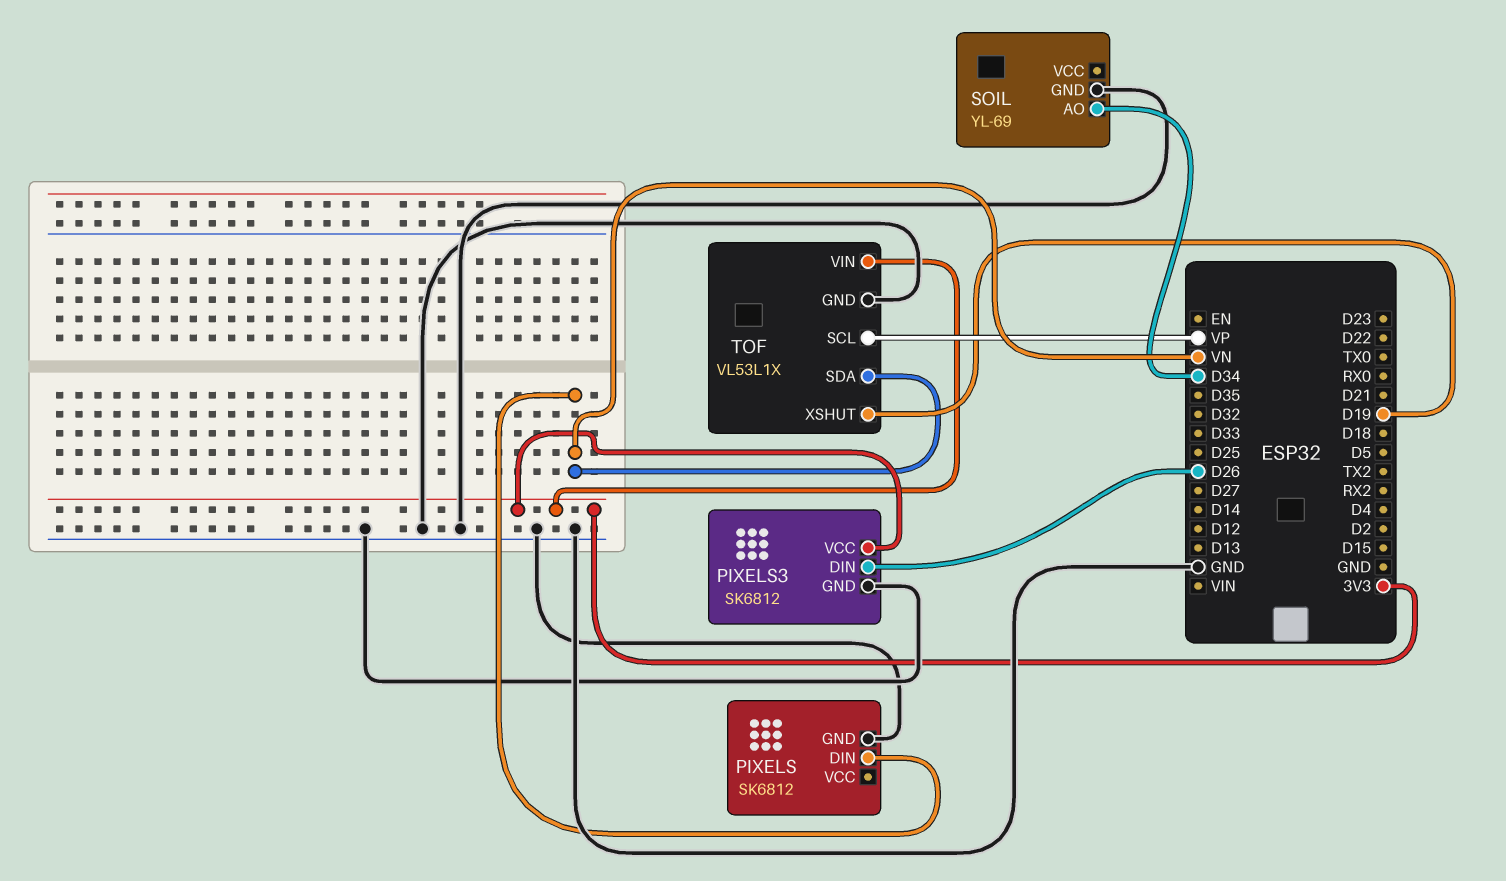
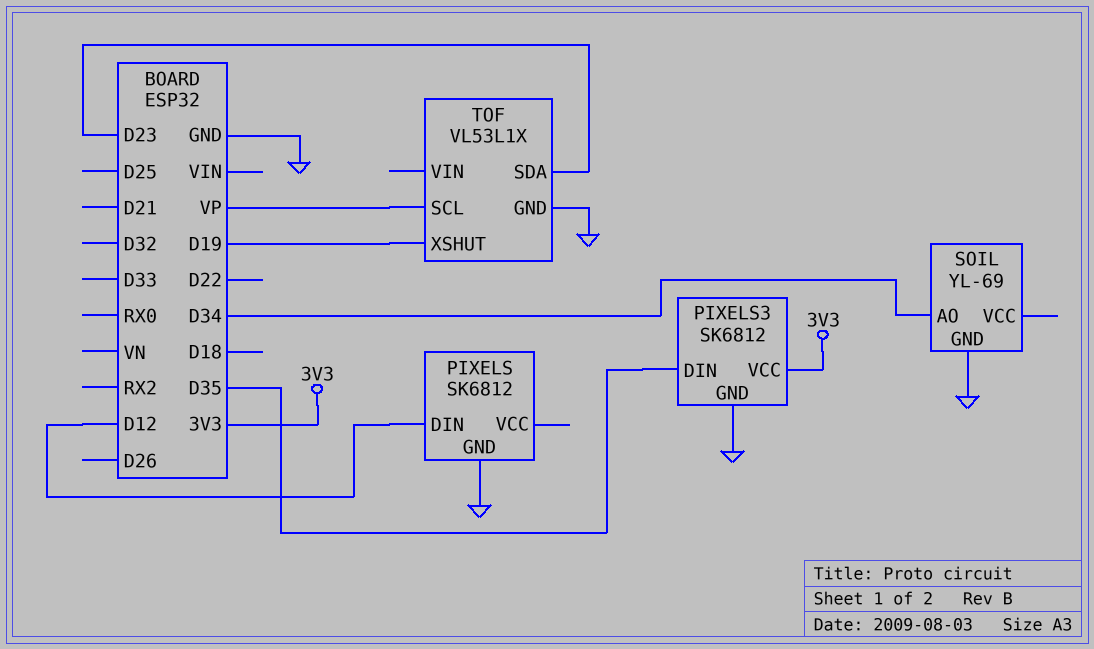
PIXELS pin DIN: VN -> D12
PIXELS3 pin DIN: D26 -> D35
TOF pin SDA: VN -> D23
TOF pin VIN: 3V3 -> none

